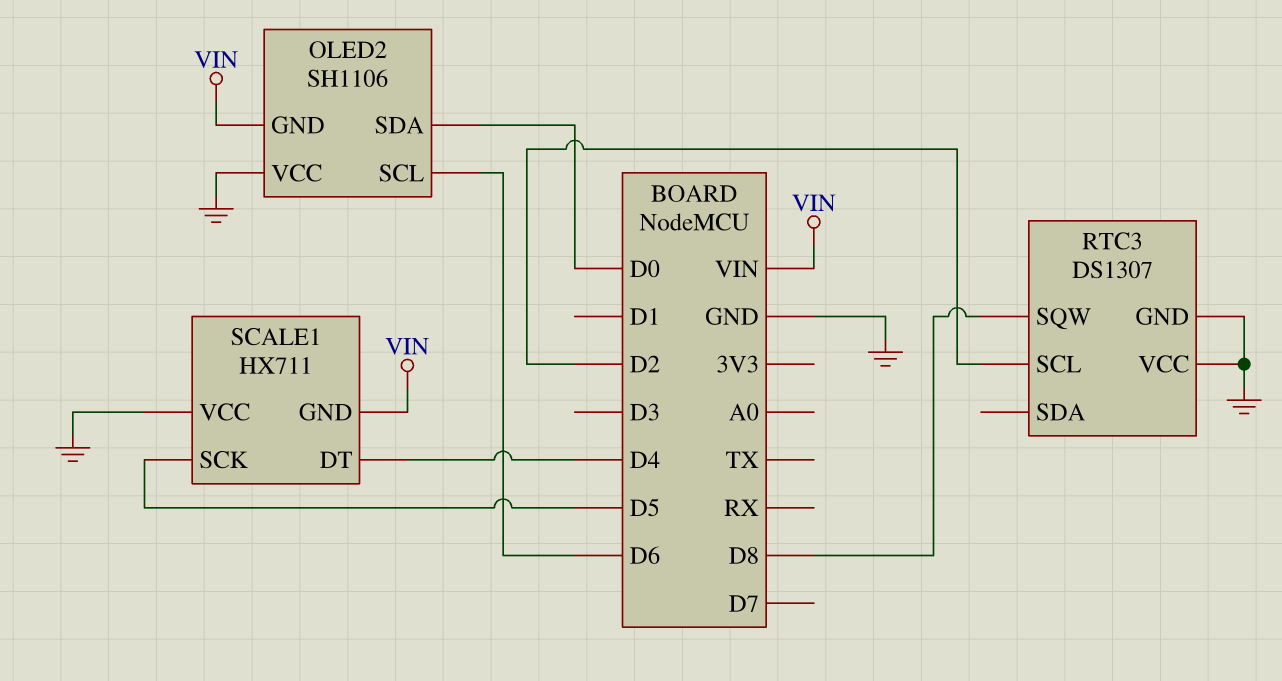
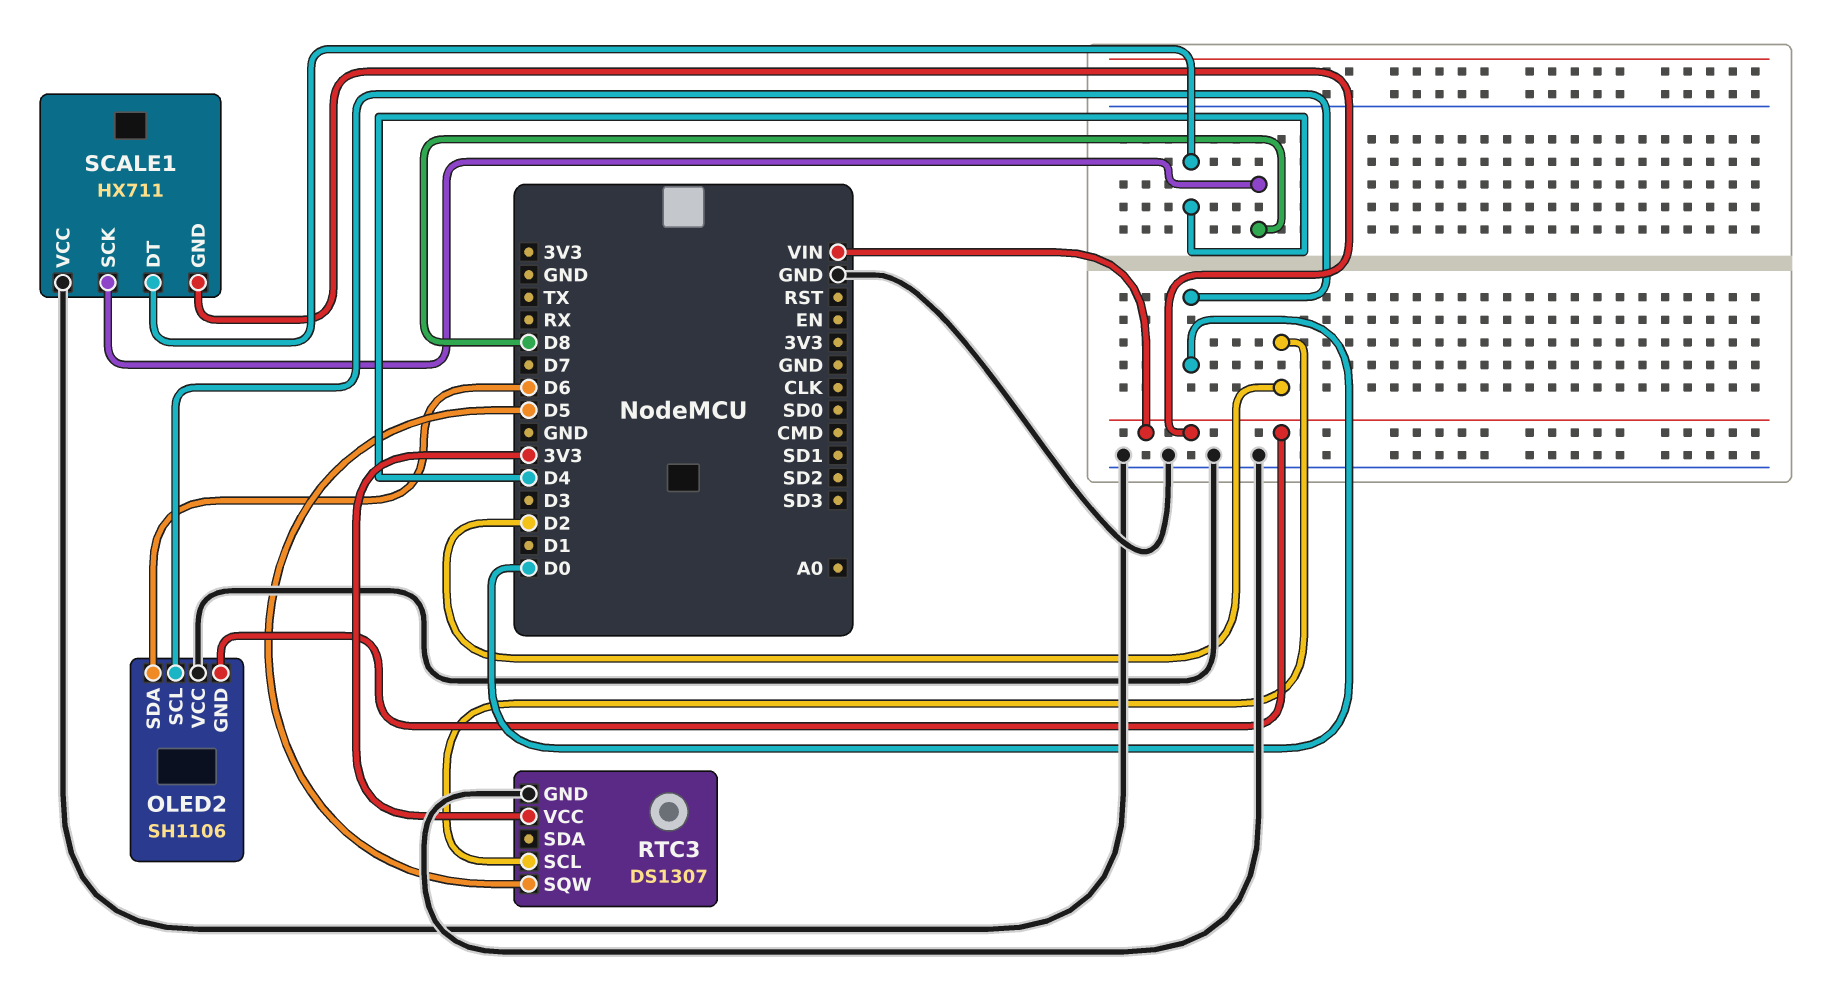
OLED2 pin SCL: D6 -> D0
OLED2 pin SDA: D0 -> D6
RTC3 pin SQW: D8 -> D5
RTC3 pin VCC: GND -> 3V3
SCALE1 pin SCK: D5 -> D8

